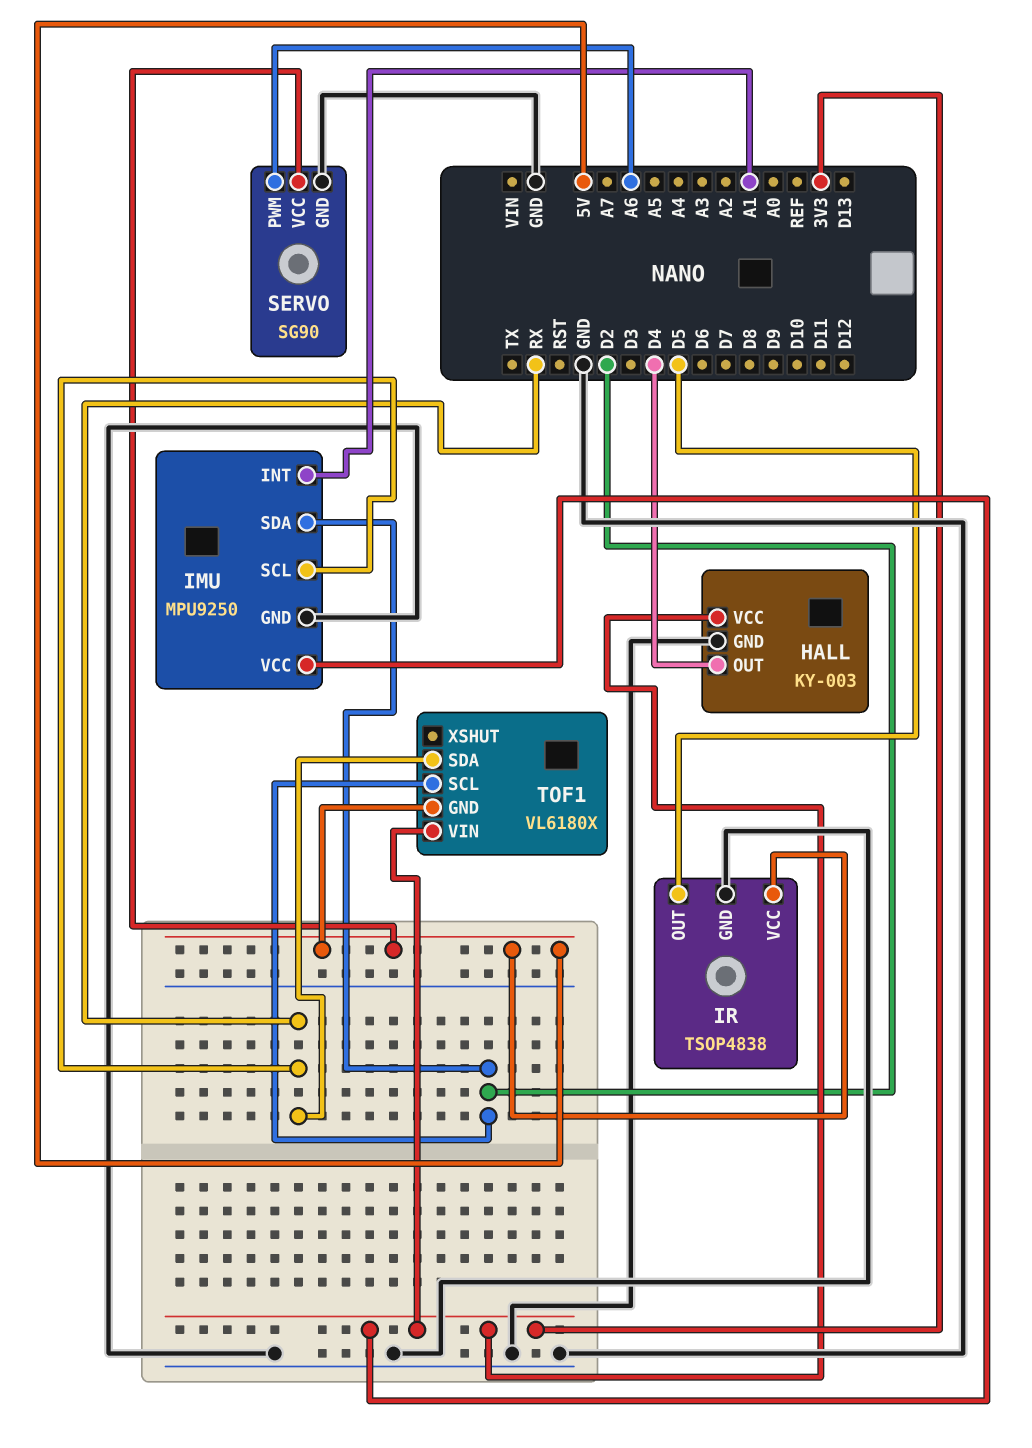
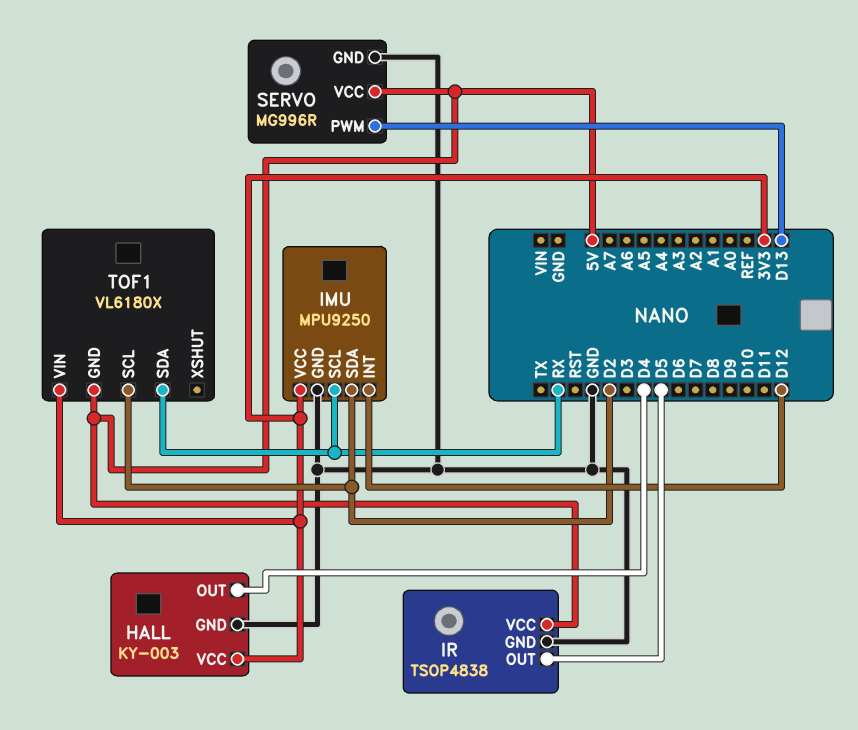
IMU pin INT: A1 -> D12
SERVO: SG90 -> MG996R
SERVO pin PWM: A6 -> D13

